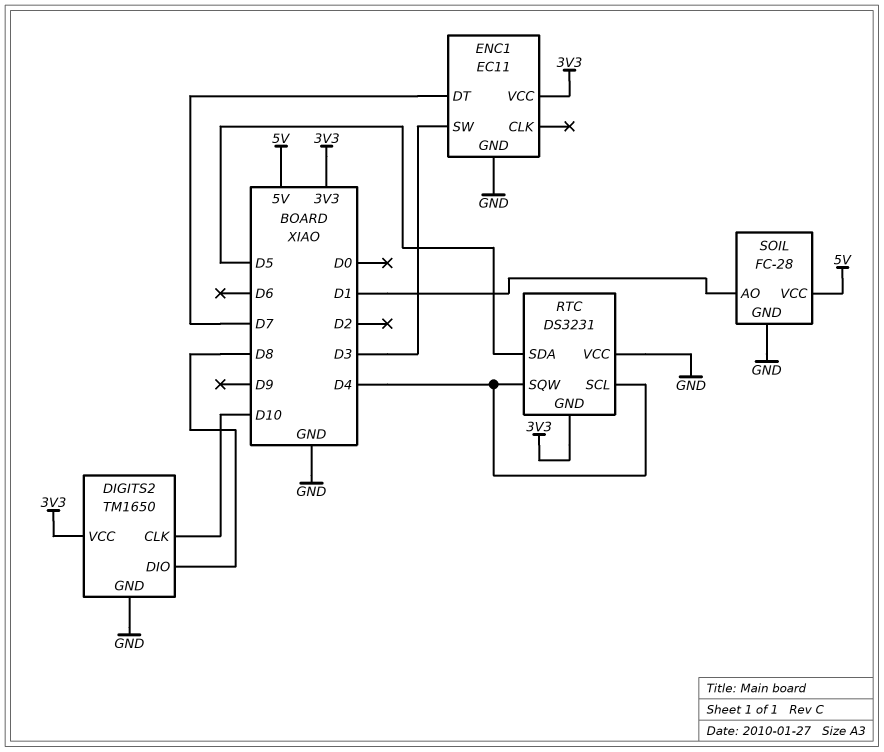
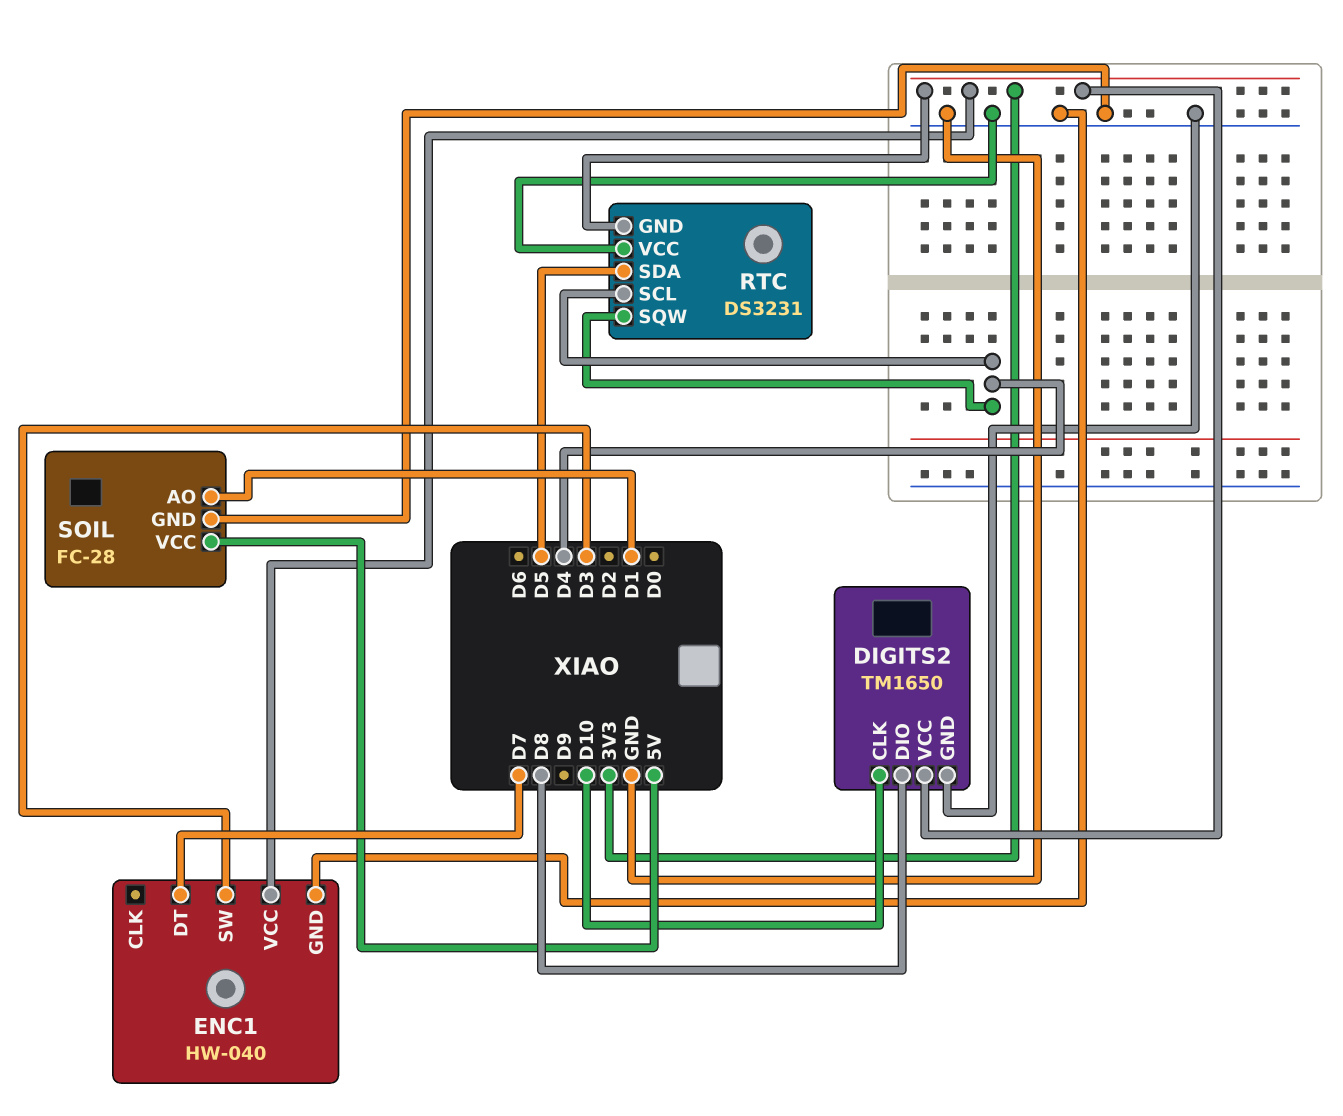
ENC1: EC11 -> HW-040

